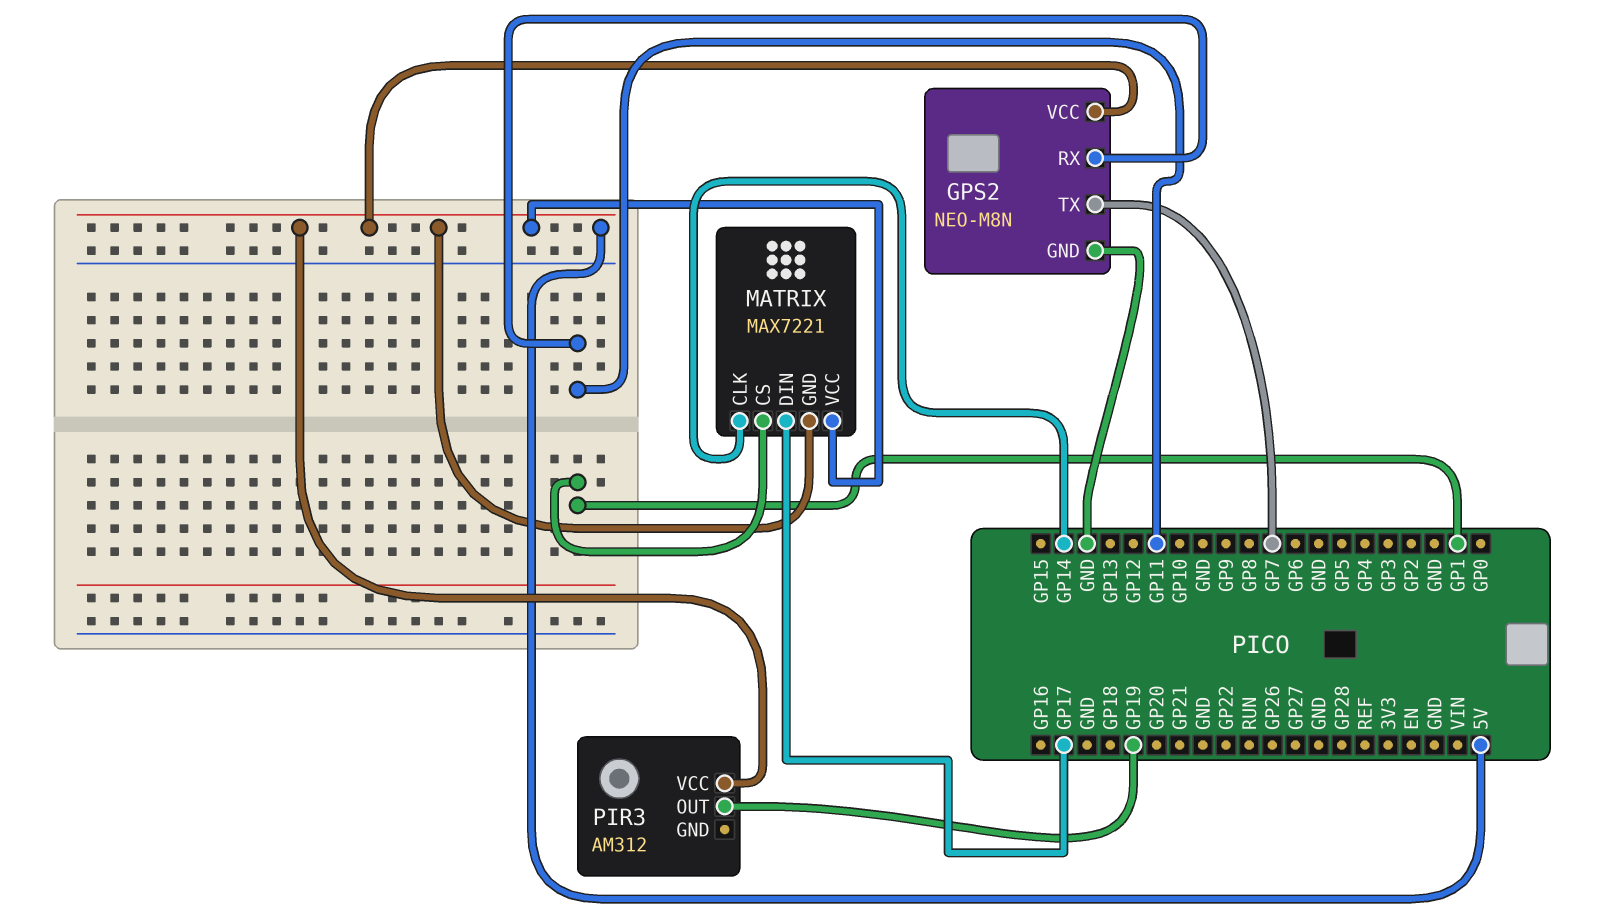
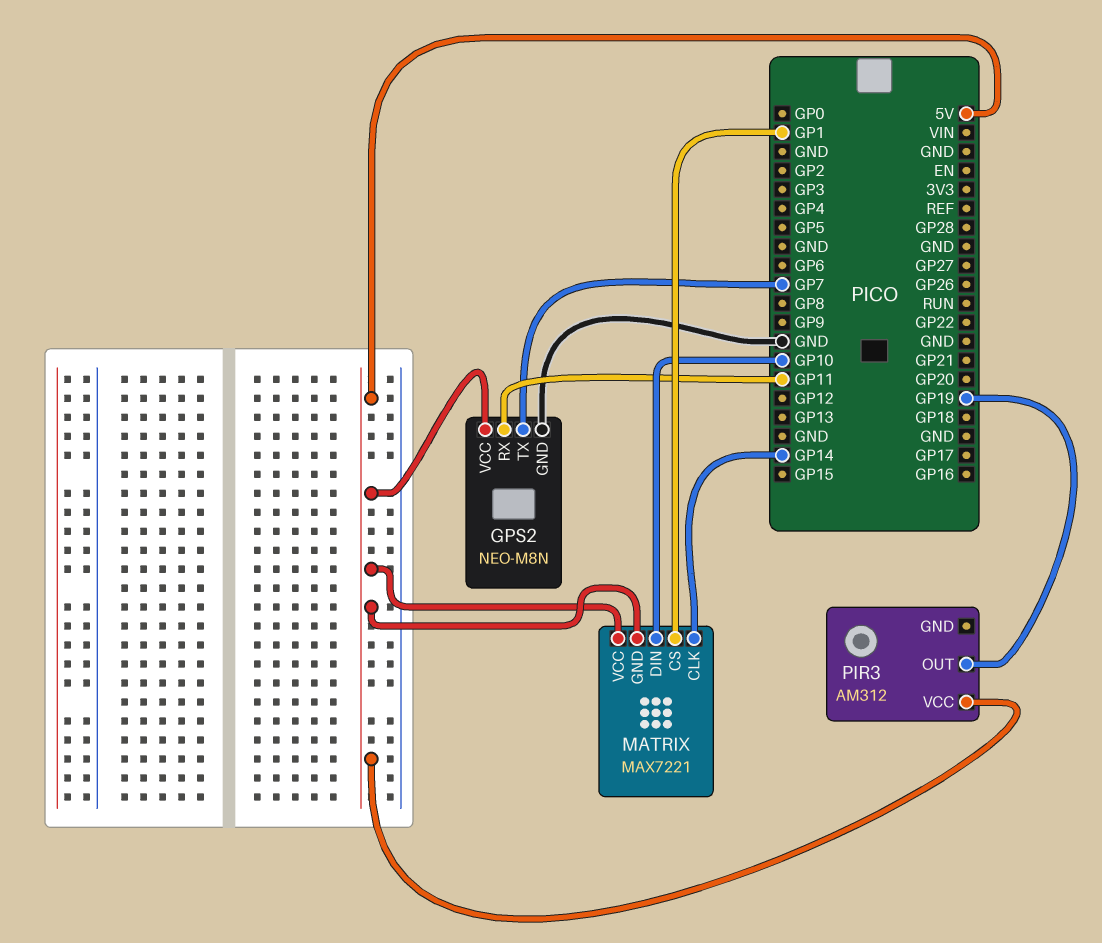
MATRIX pin DIN: GP17 -> GP10

